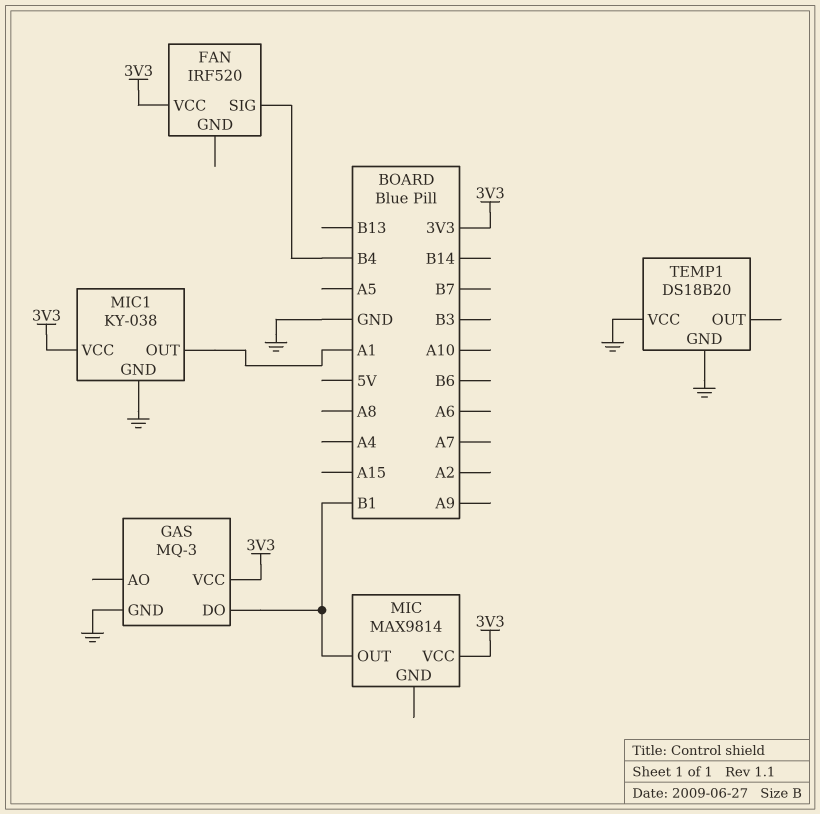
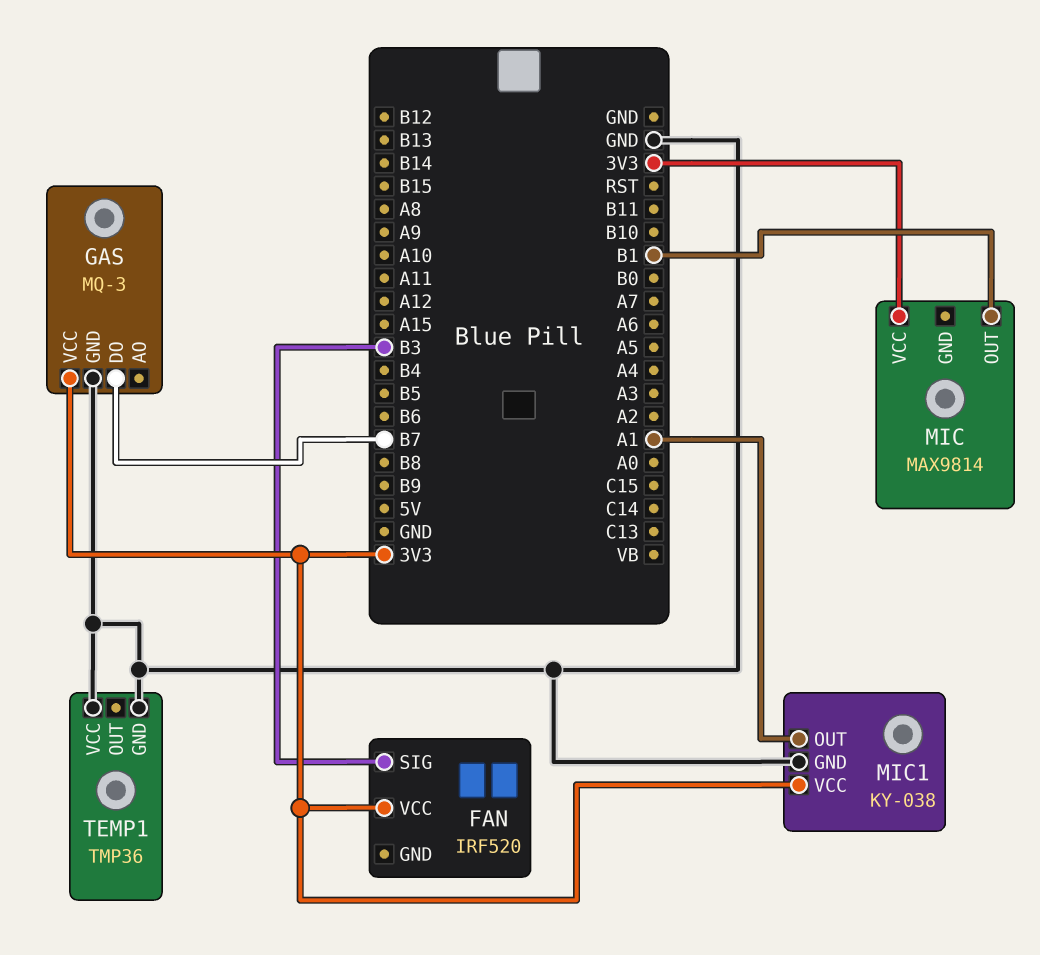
FAN pin SIG: B4 -> B3
GAS pin DO: B1 -> B7
TEMP1: DS18B20 -> TMP36

